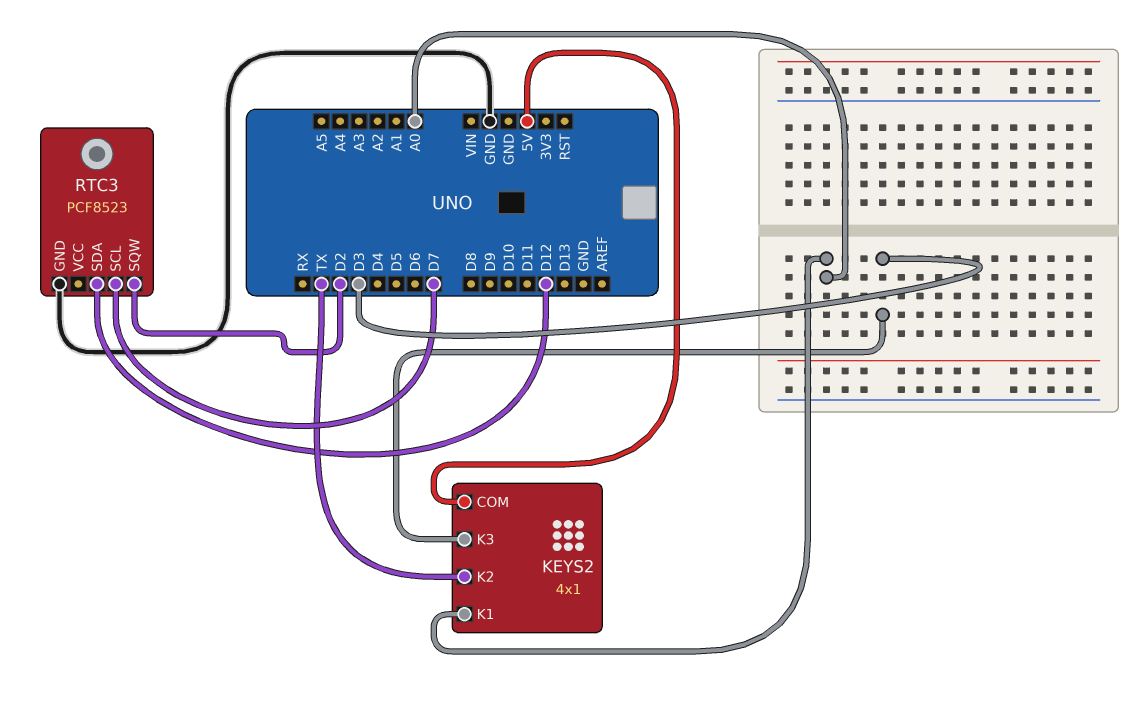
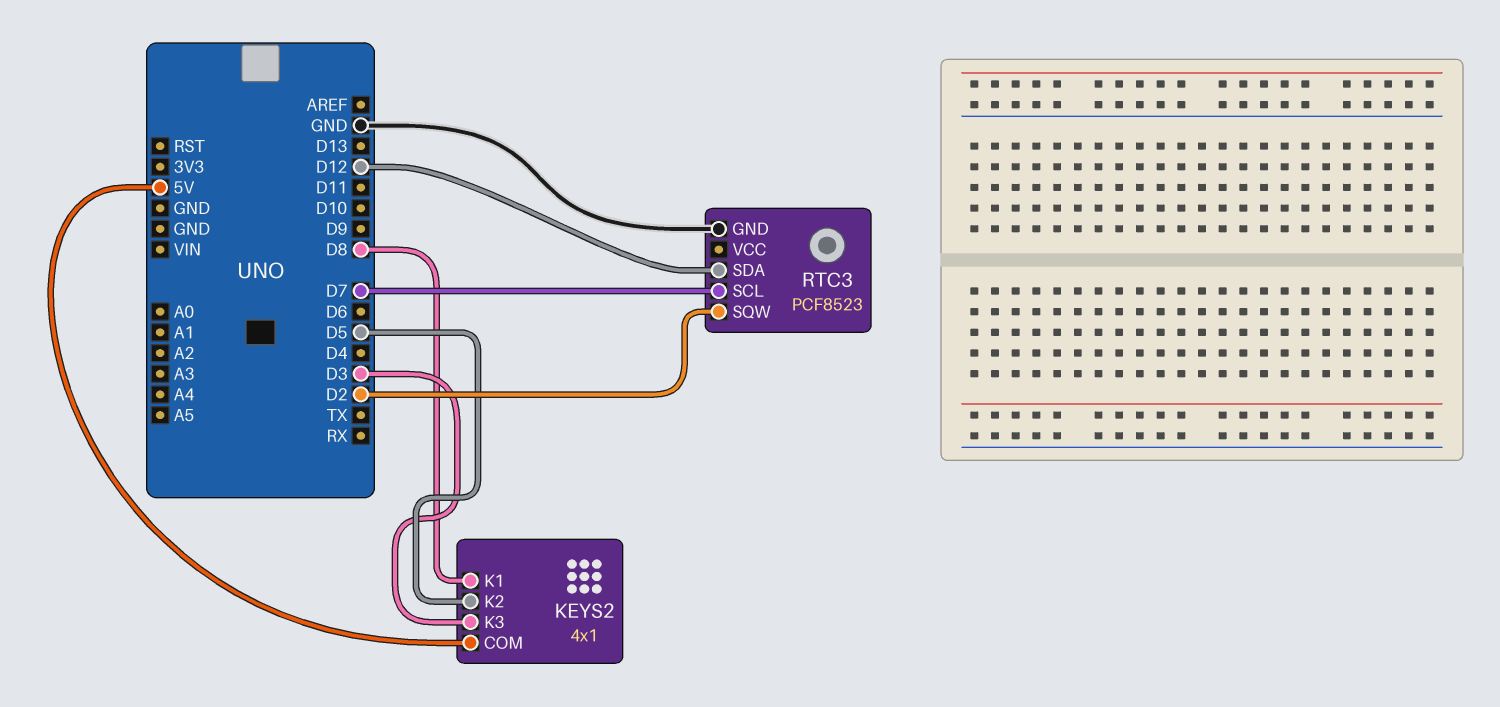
KEYS2 pin K1: A0 -> D8
KEYS2 pin K2: TX -> D5

